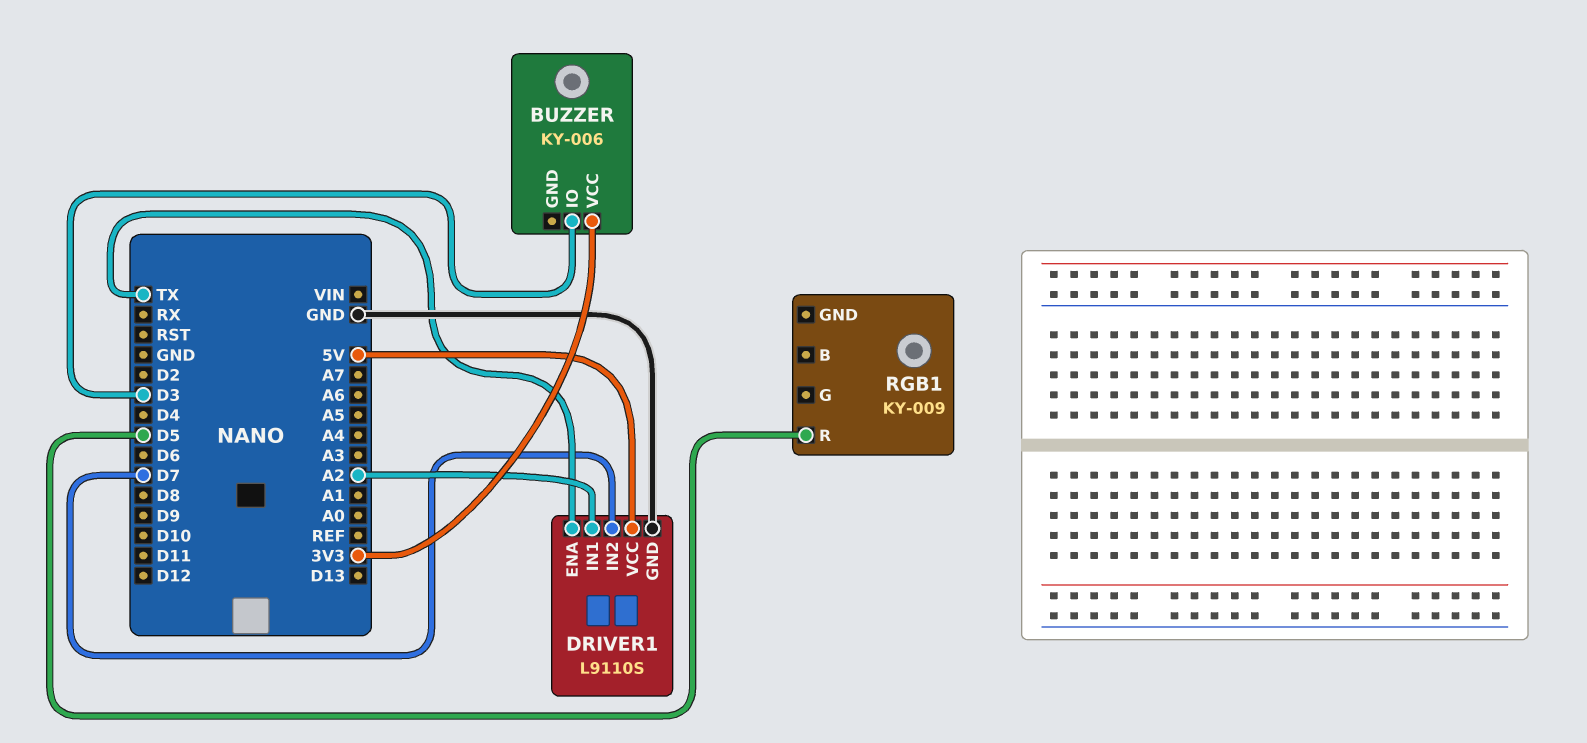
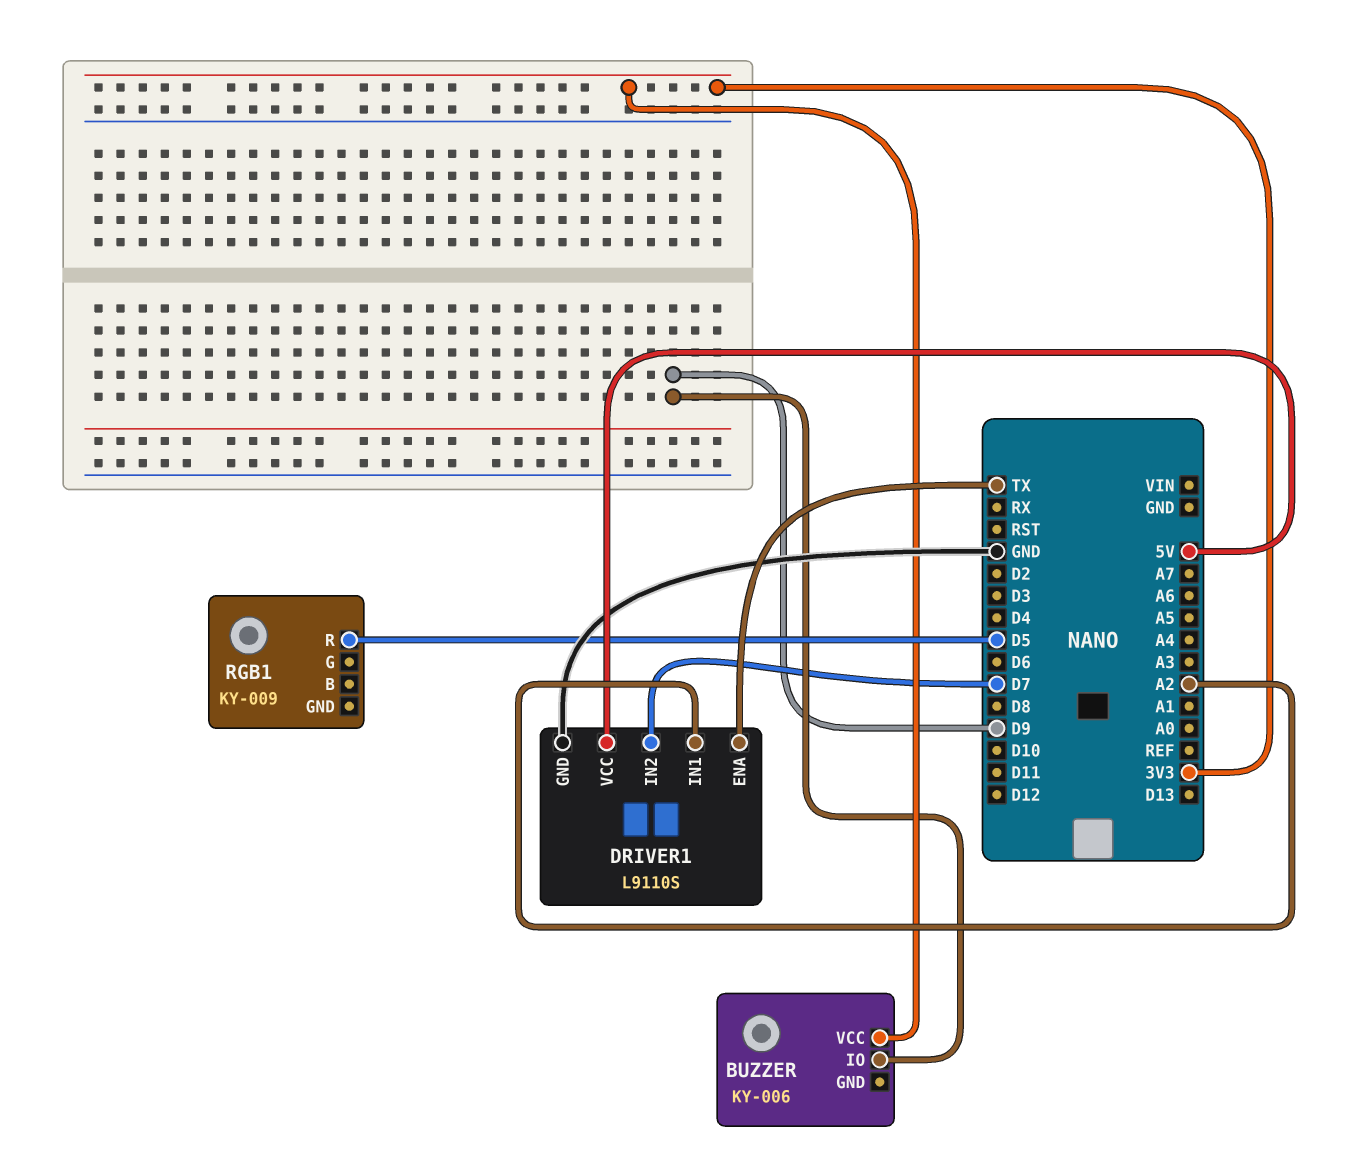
BUZZER pin IO: D3 -> D9

